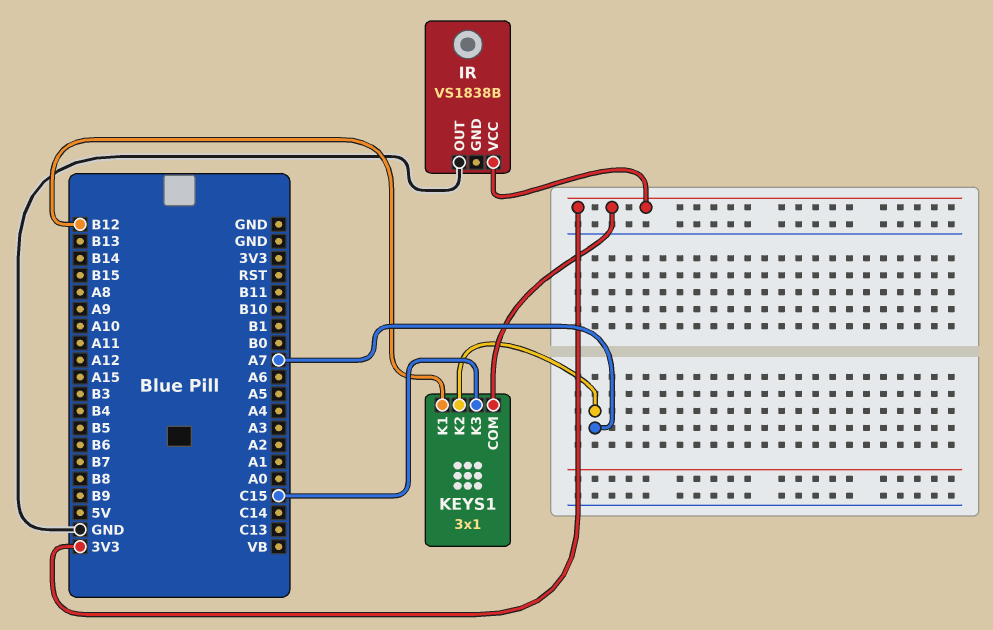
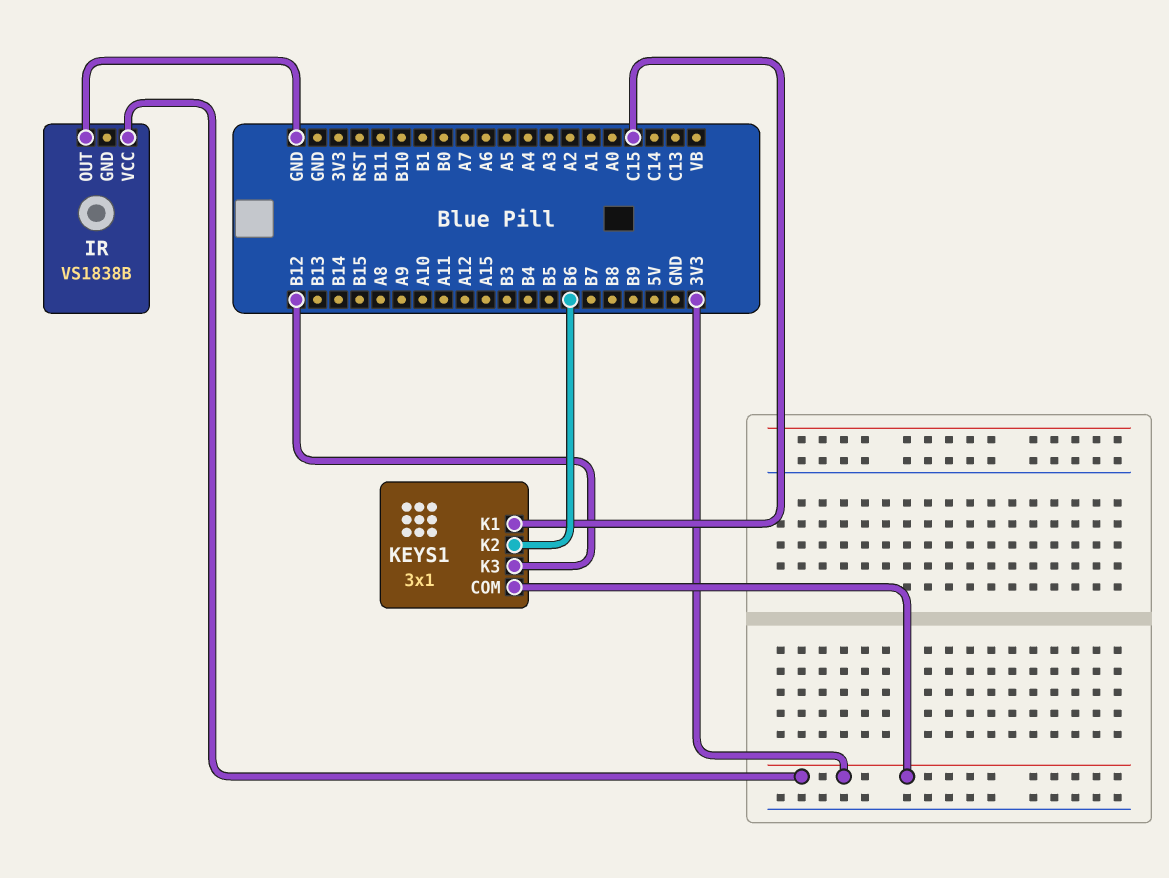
KEYS1 pin K1: B12 -> C15
KEYS1 pin K2: A7 -> B6
KEYS1 pin K3: C15 -> B12

